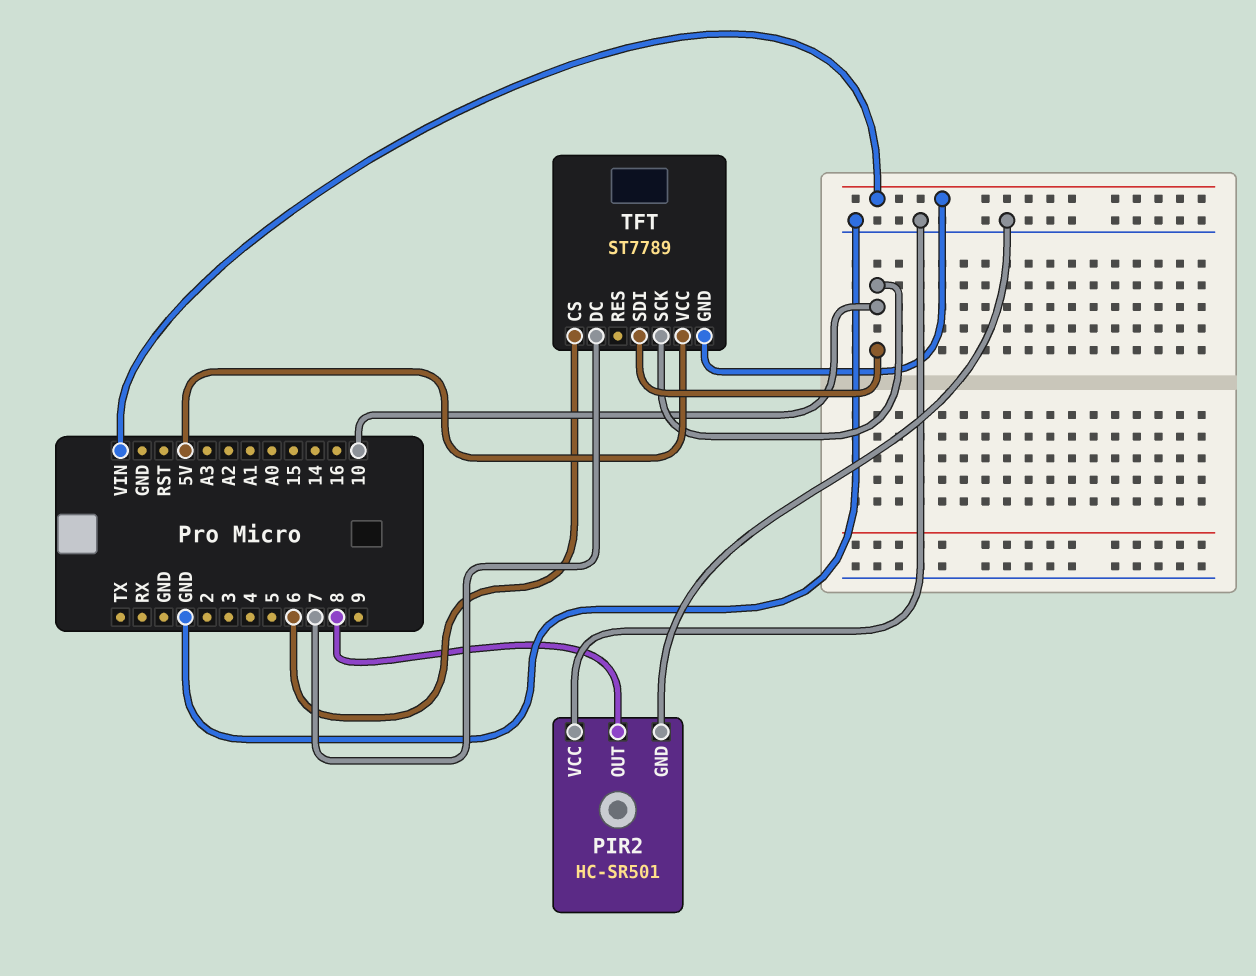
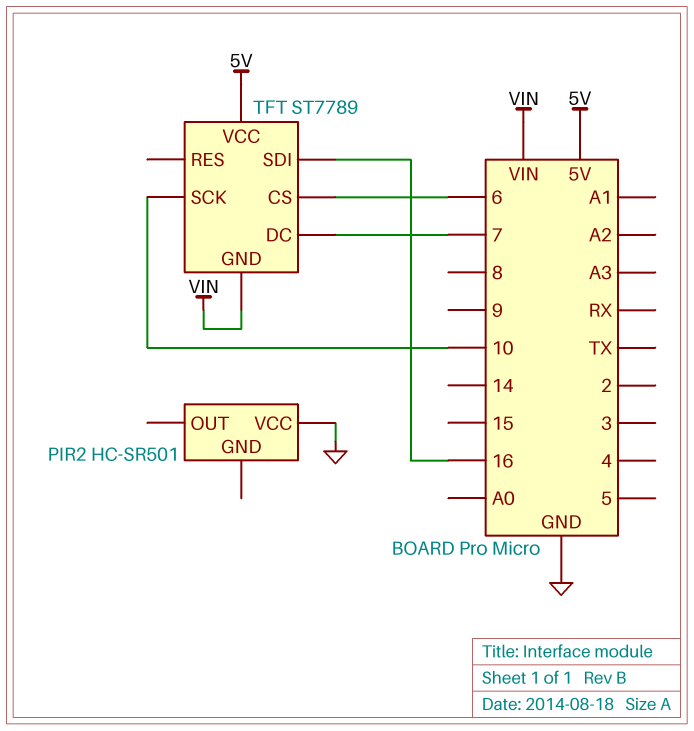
PIR2 pin GND: GND -> none
PIR2 pin OUT: 8 -> none
TFT pin SDI: 10 -> 16

